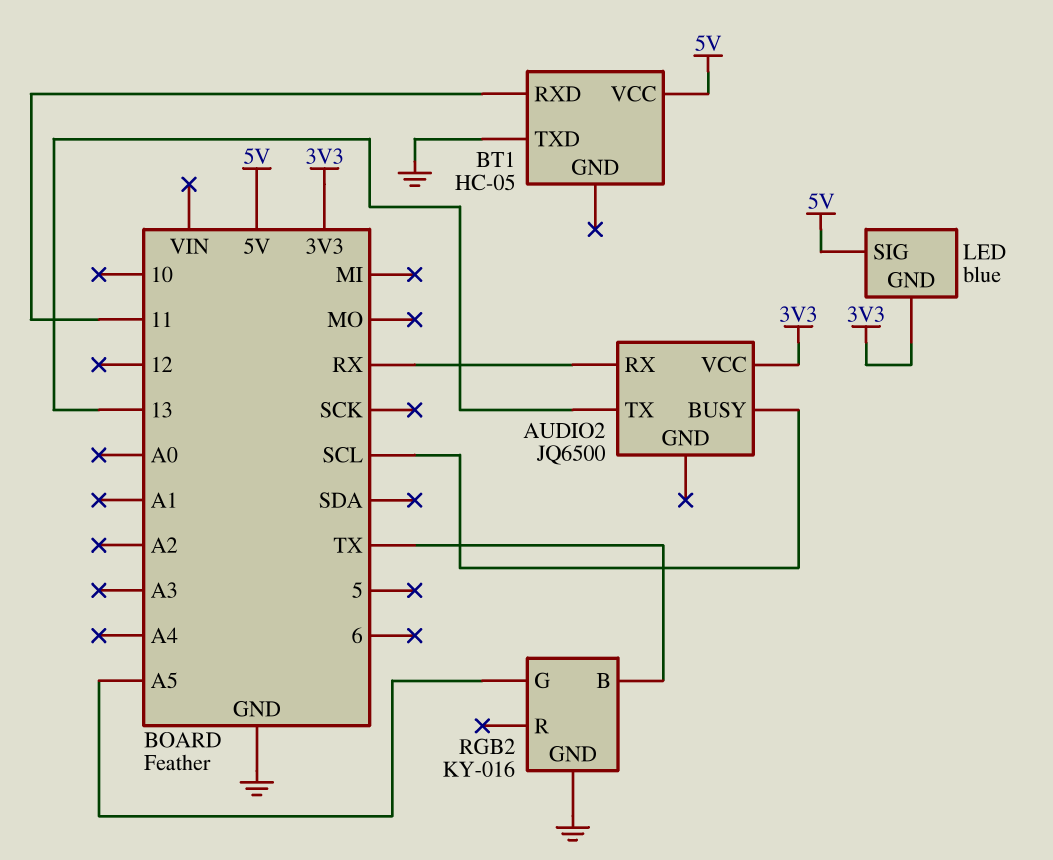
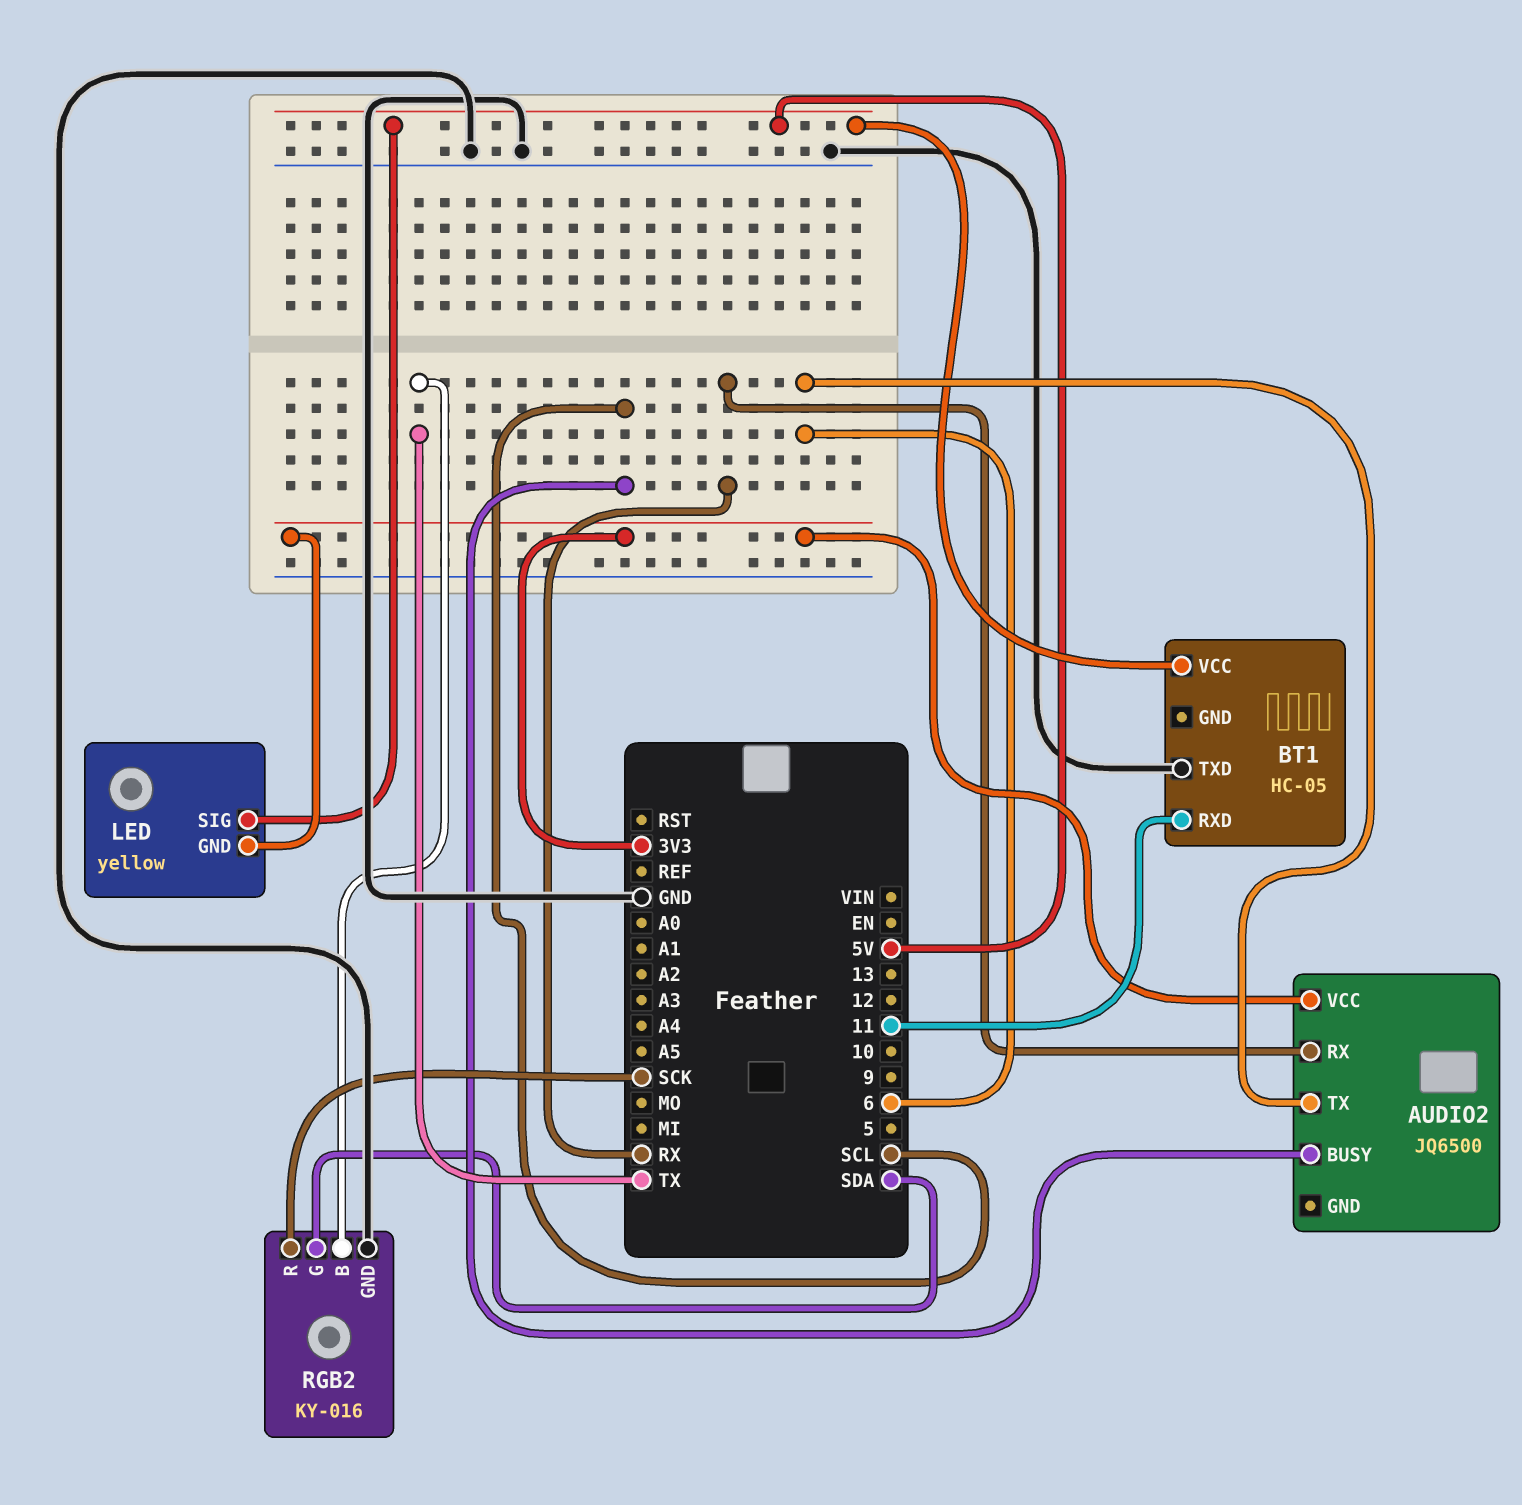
AUDIO2 pin TX: 13 -> 6
LED: blue -> yellow
RGB2 pin G: A5 -> SDA
RGB2 pin R: none -> SCK

